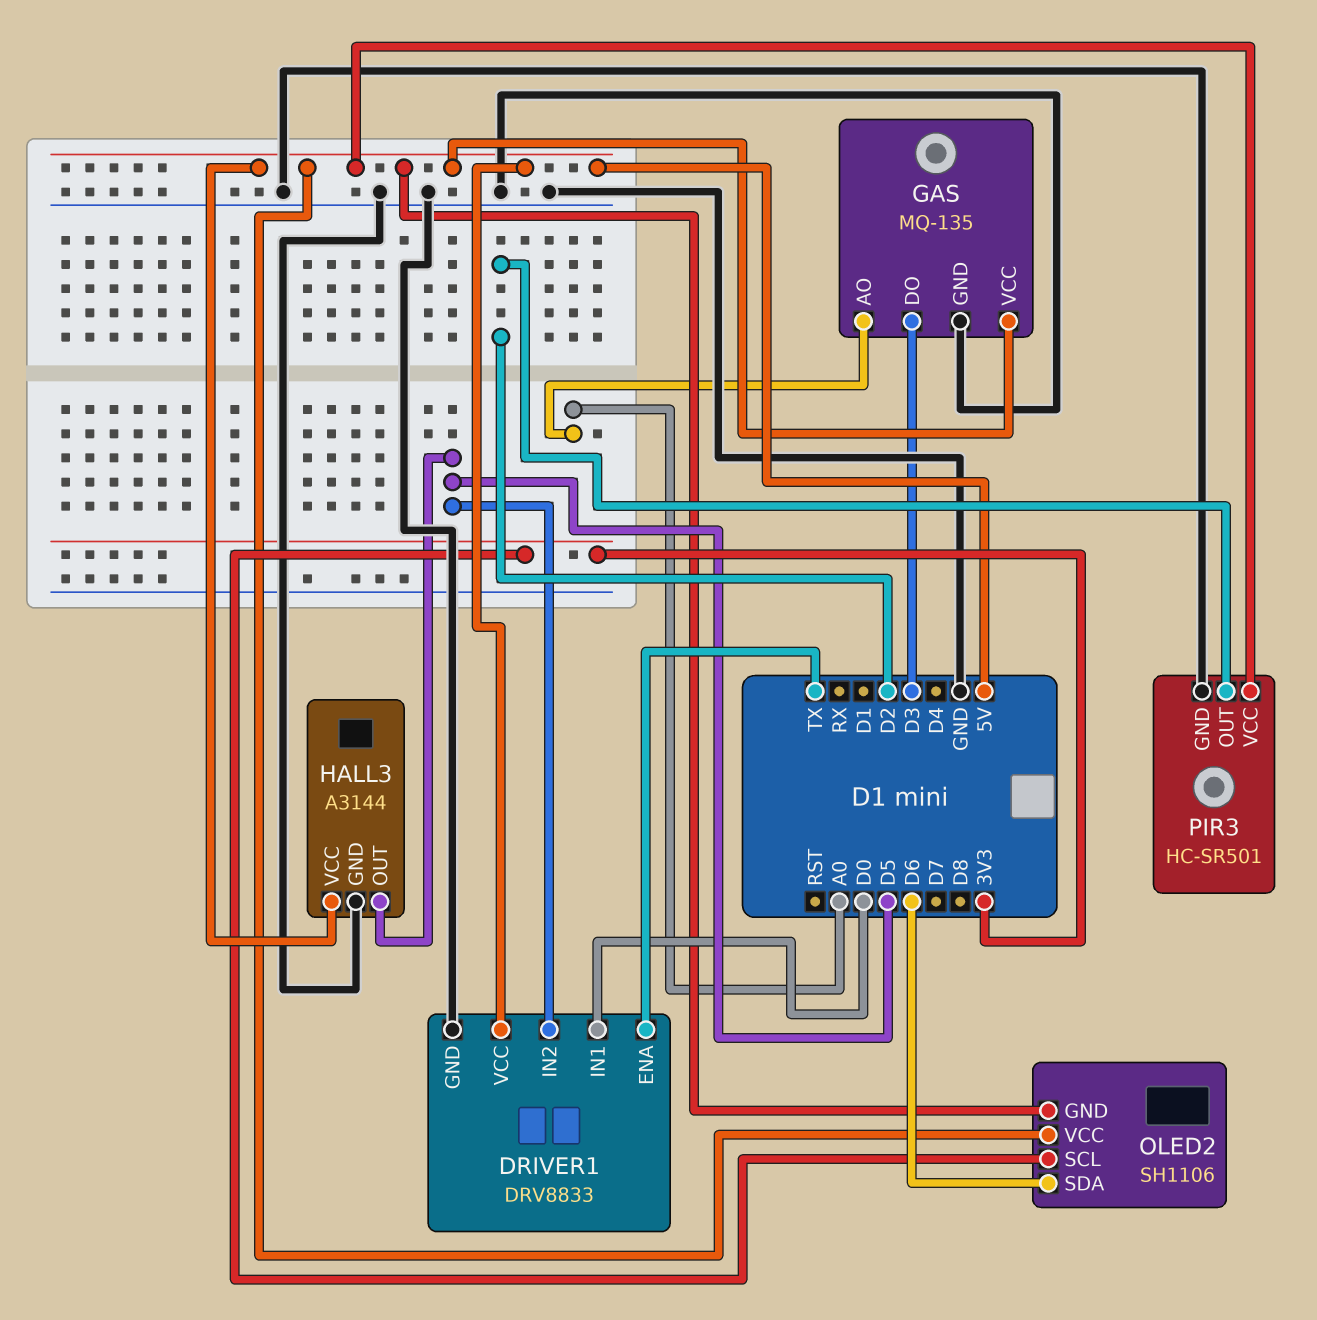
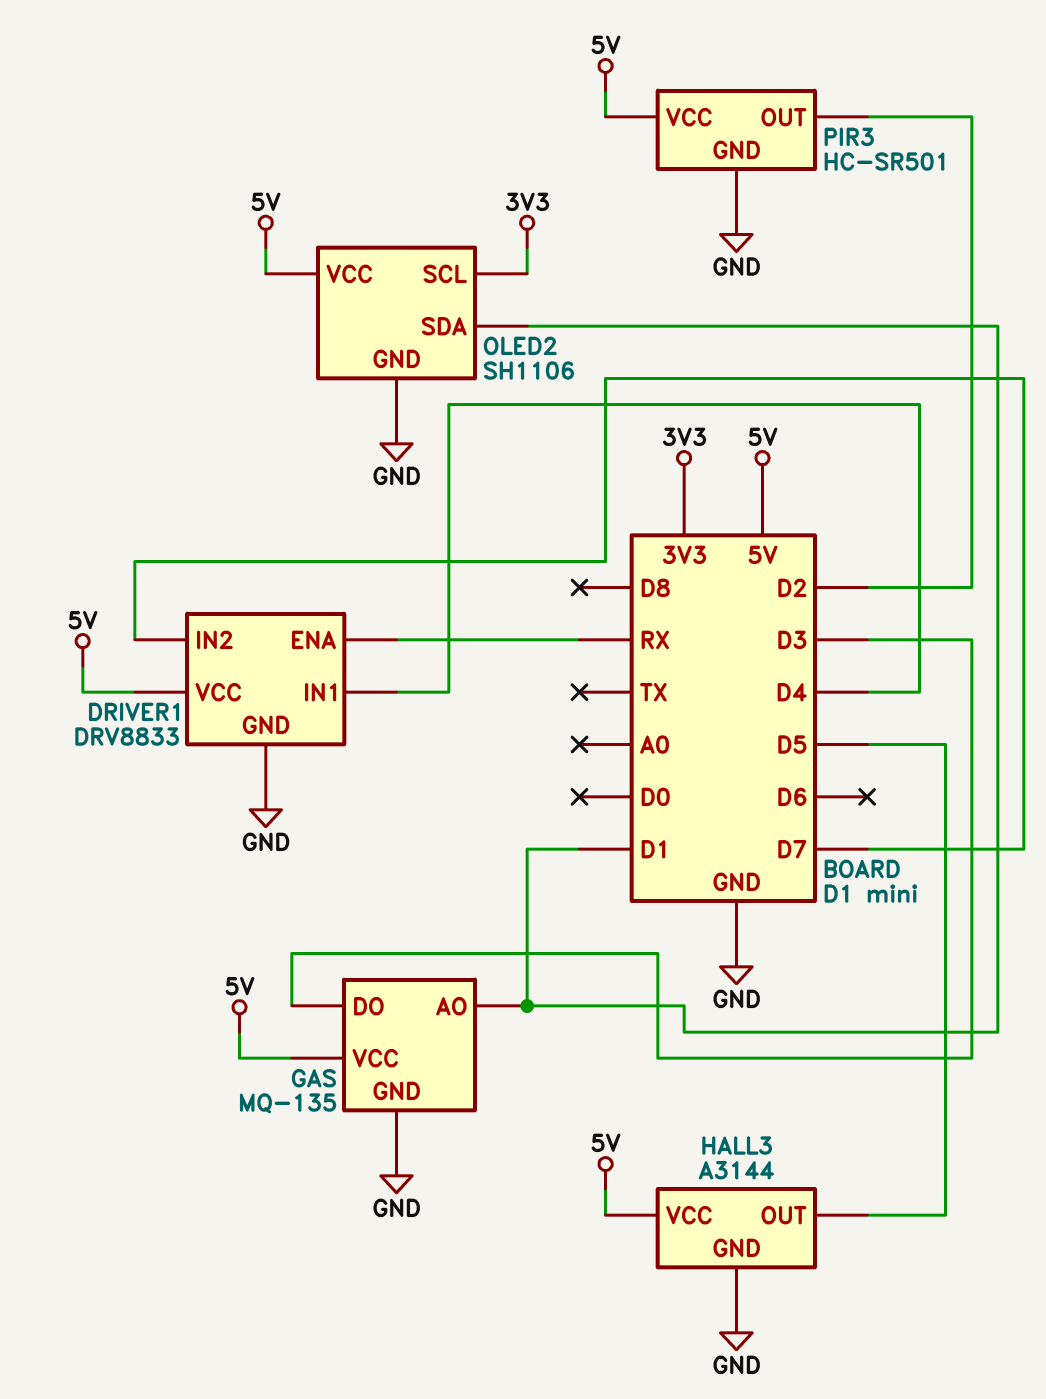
DRIVER1 pin ENA: TX -> RX
DRIVER1 pin IN1: D0 -> D4
DRIVER1 pin IN2: D5 -> D7
GAS pin AO: A0 -> D1
OLED2 pin GND: 5V -> GND
OLED2 pin SDA: D6 -> D1

